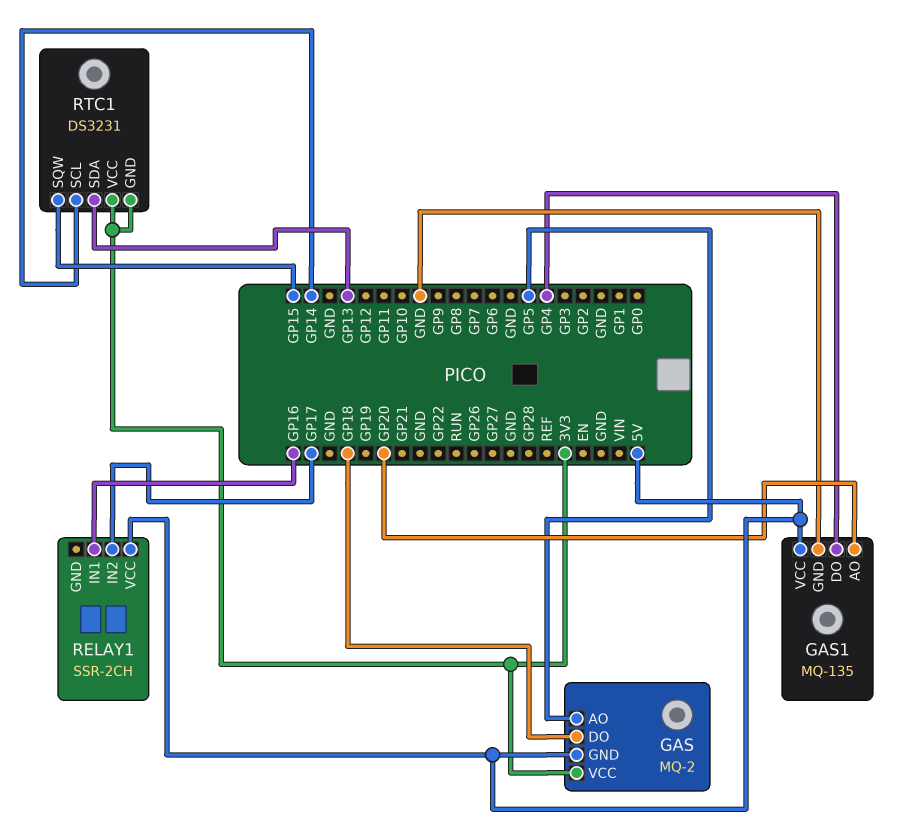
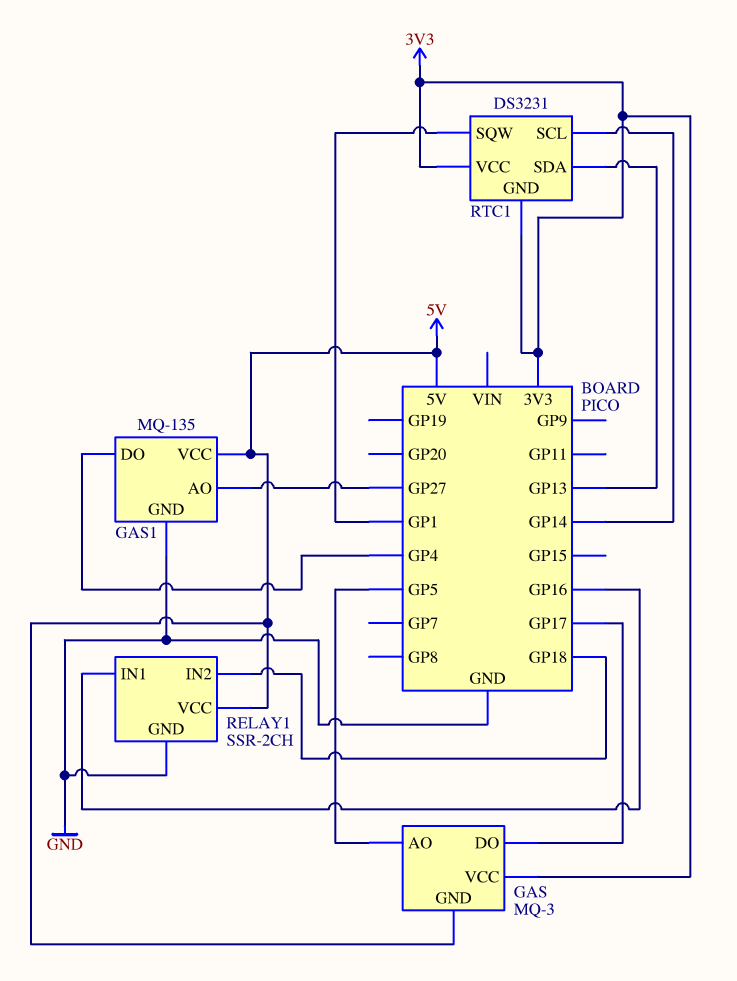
GAS: MQ-2 -> MQ-3
GAS pin DO: GP18 -> GP17
GAS1 pin AO: GP20 -> GP27
RELAY1 pin GND: none -> GND
RELAY1 pin IN2: GP17 -> GP18
RTC1 pin SQW: GP15 -> GP1

